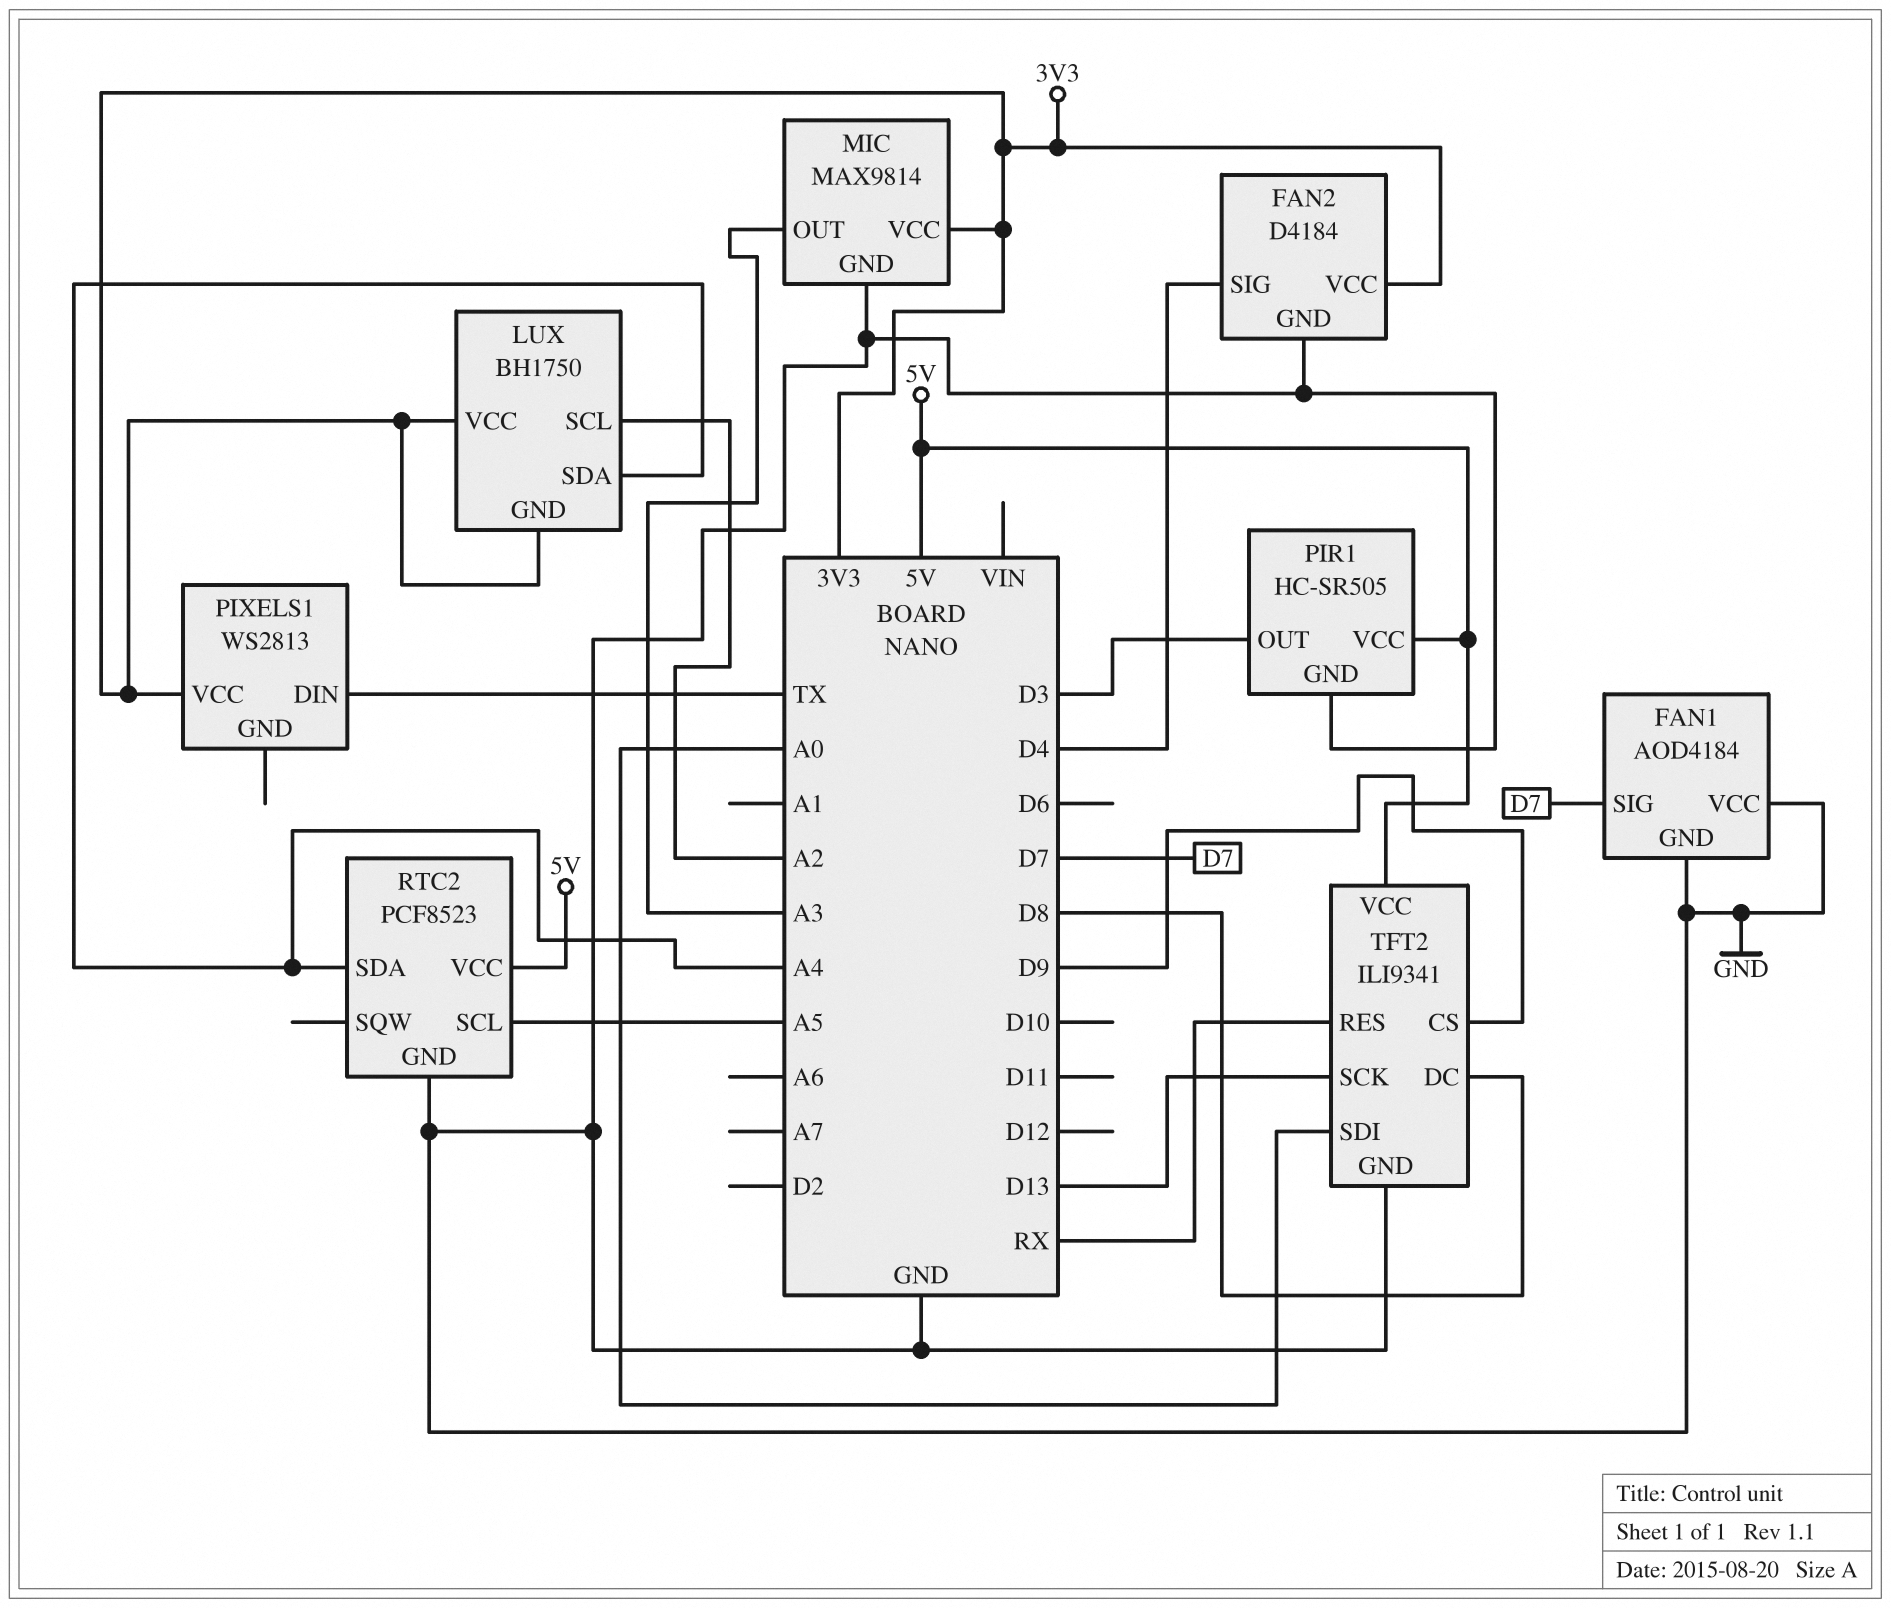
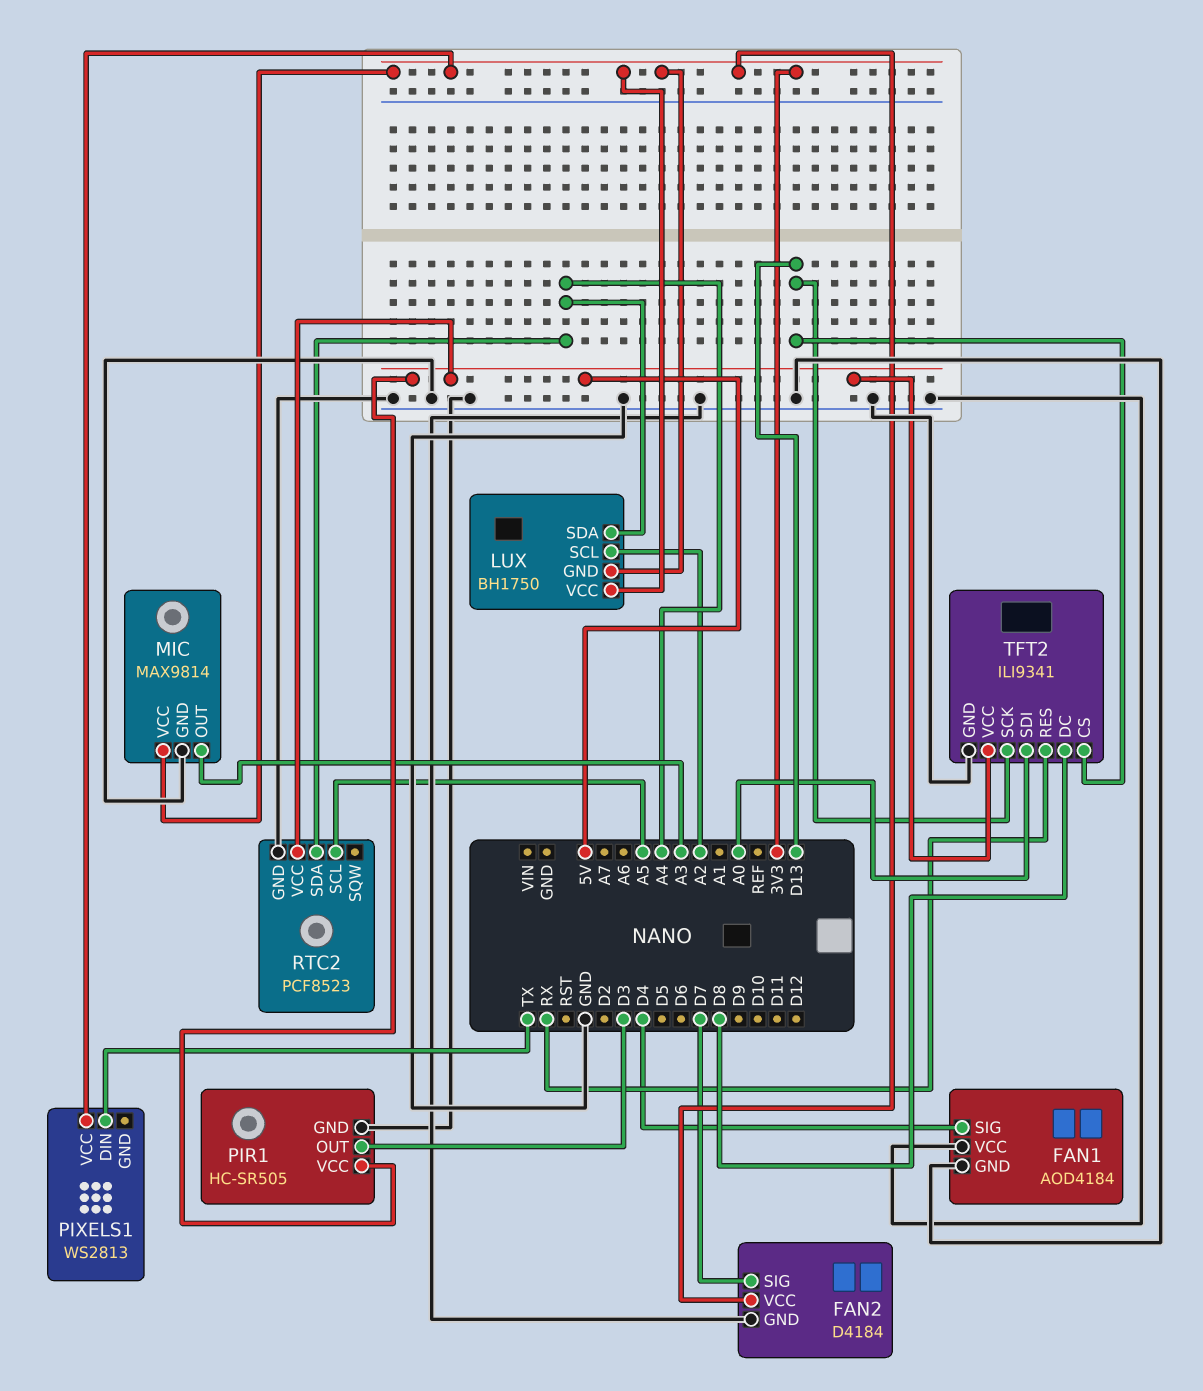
FAN1 pin SIG: D7 -> D4
FAN2 pin SIG: D4 -> D7
TFT2 pin CS: D9 -> D13

